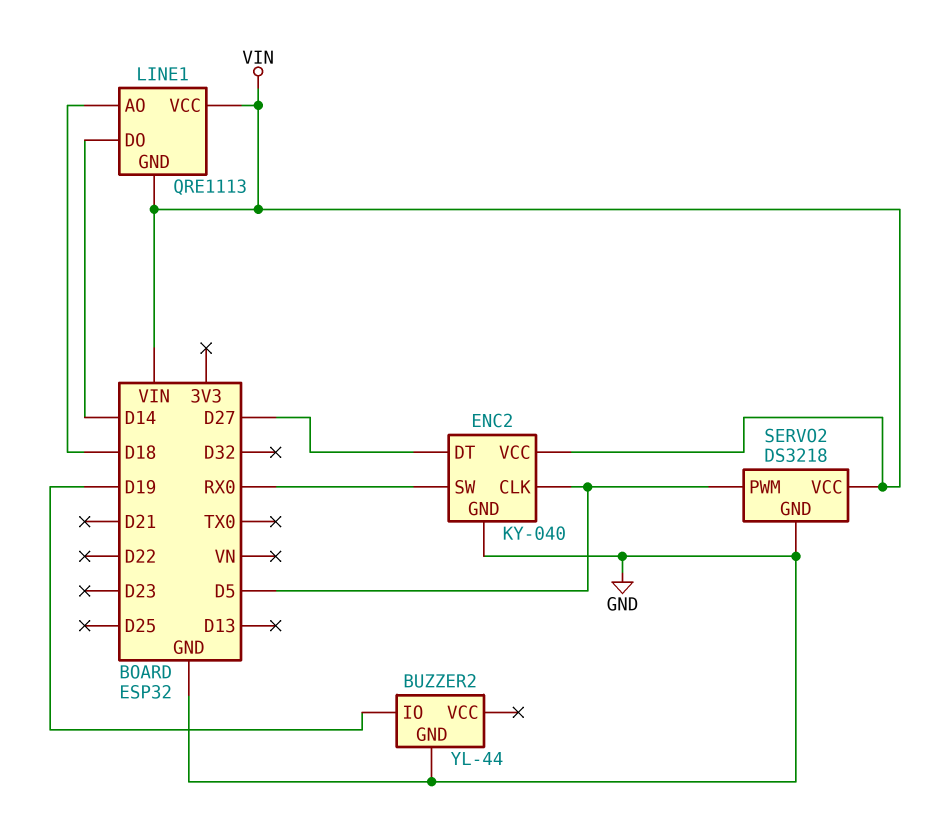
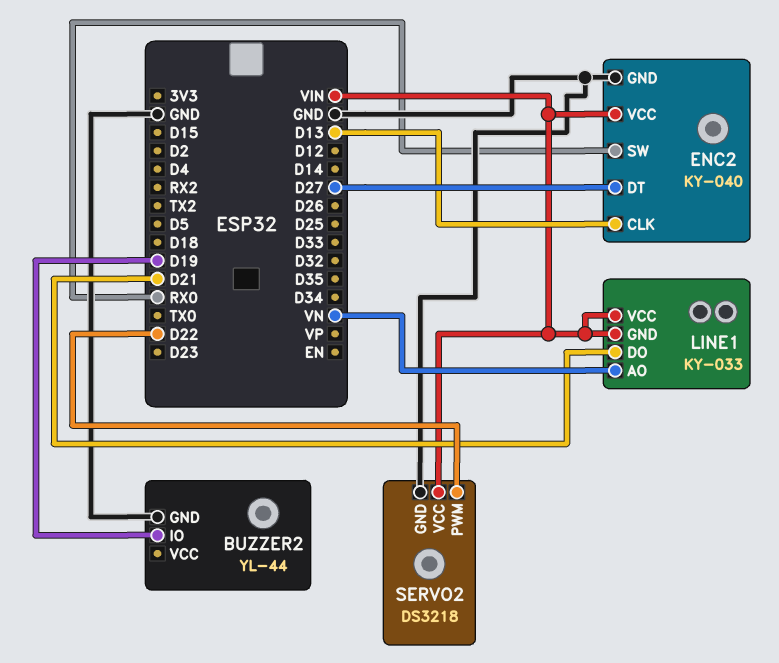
ENC2 pin CLK: D5 -> D13
LINE1: QRE1113 -> KY-033
LINE1 pin AO: D18 -> VN
LINE1 pin DO: D14 -> D21
SERVO2 pin PWM: D5 -> D22

